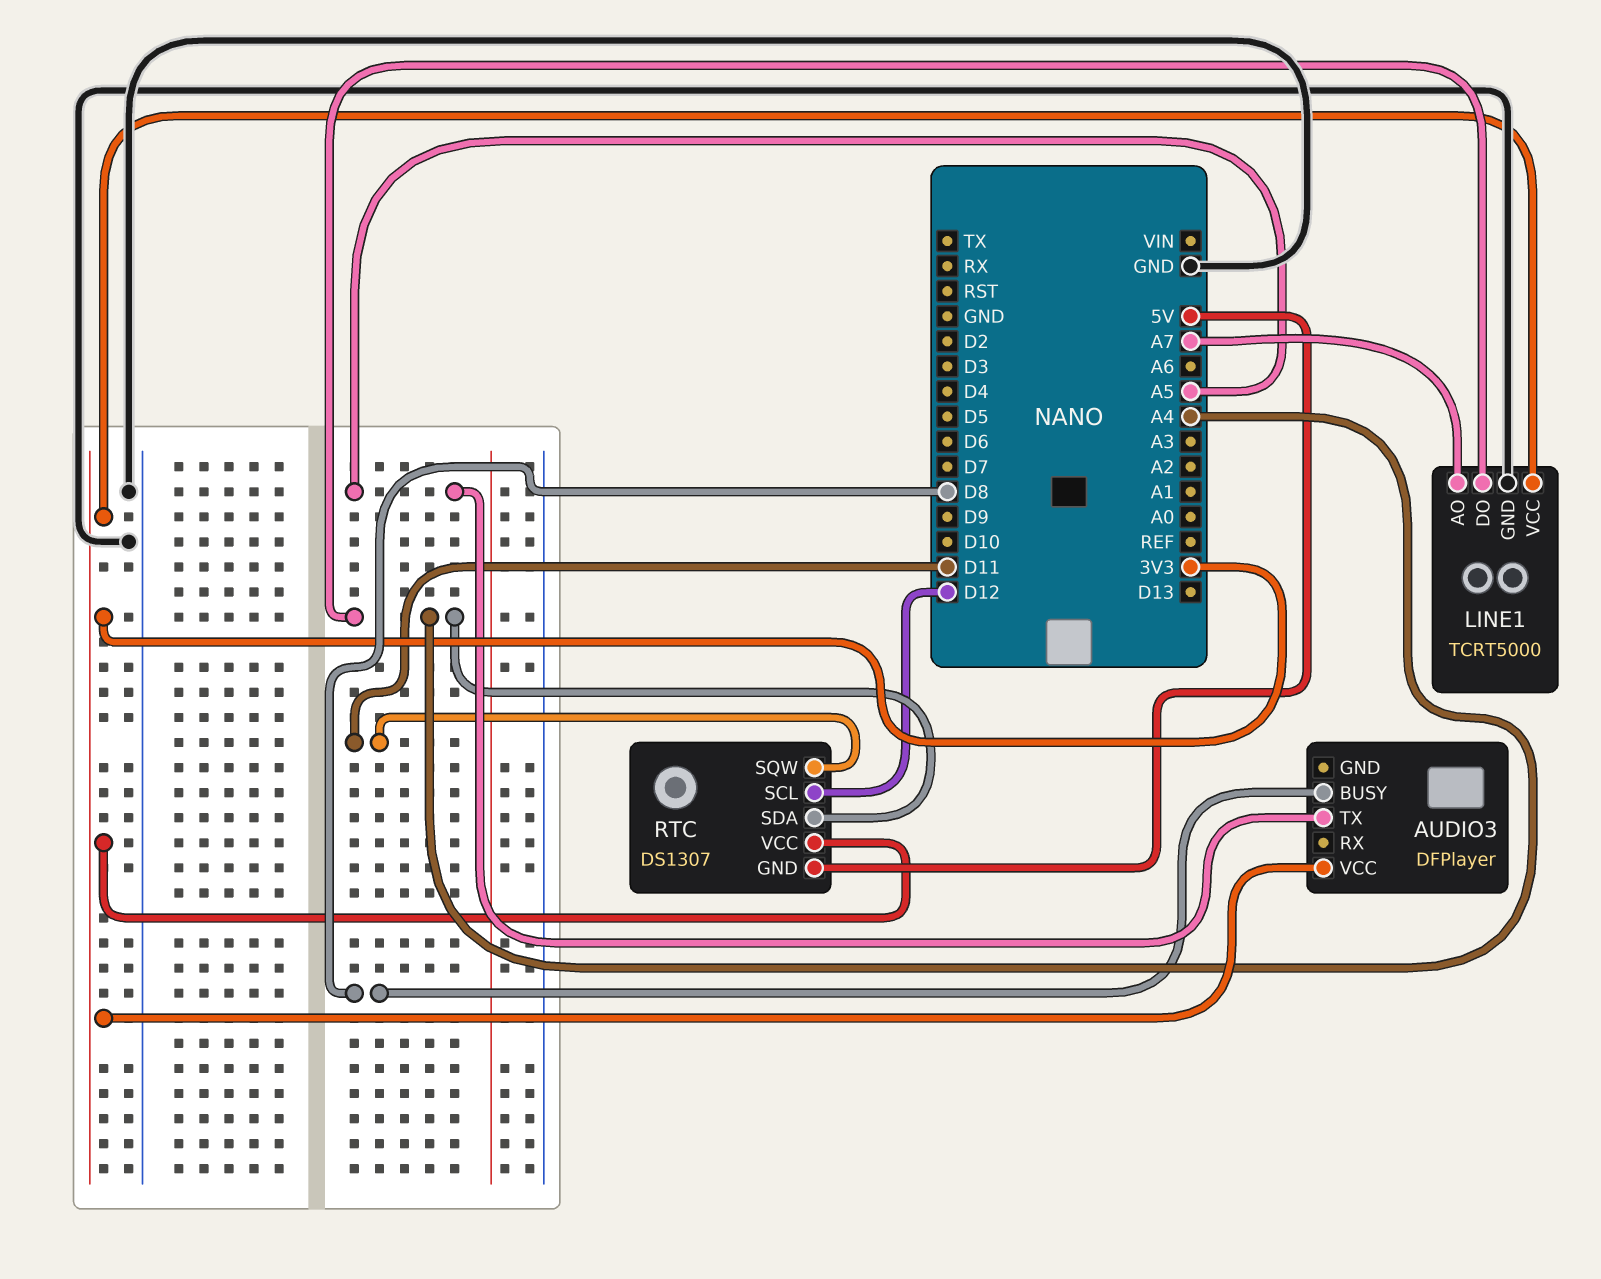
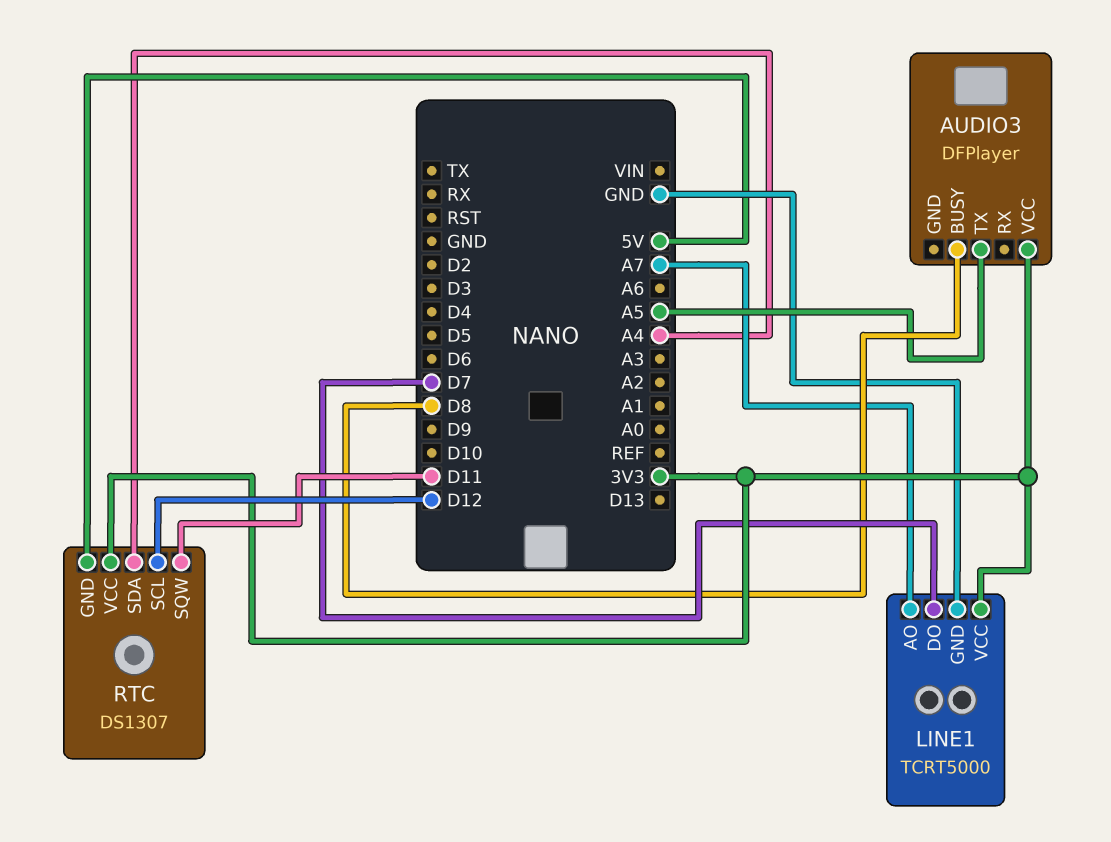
LINE1 pin DO: A4 -> D7

